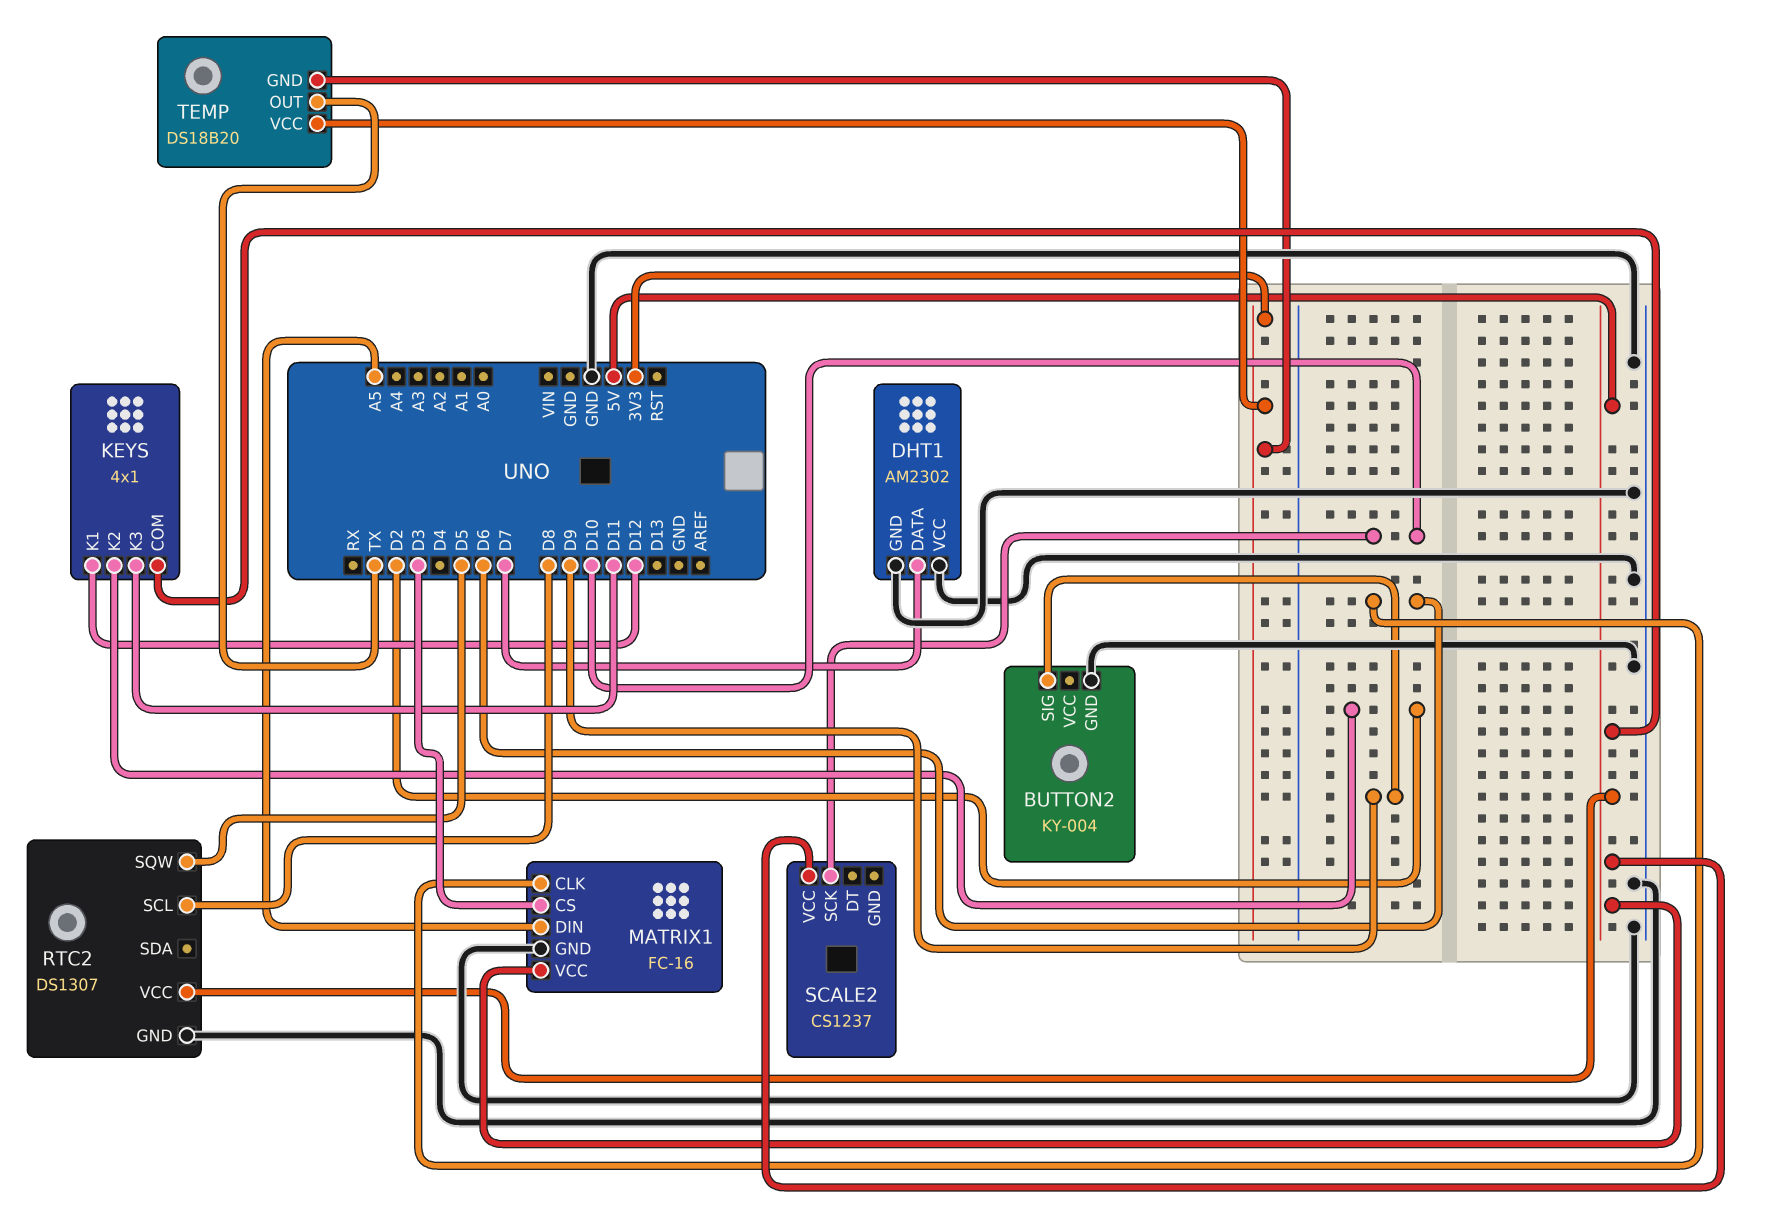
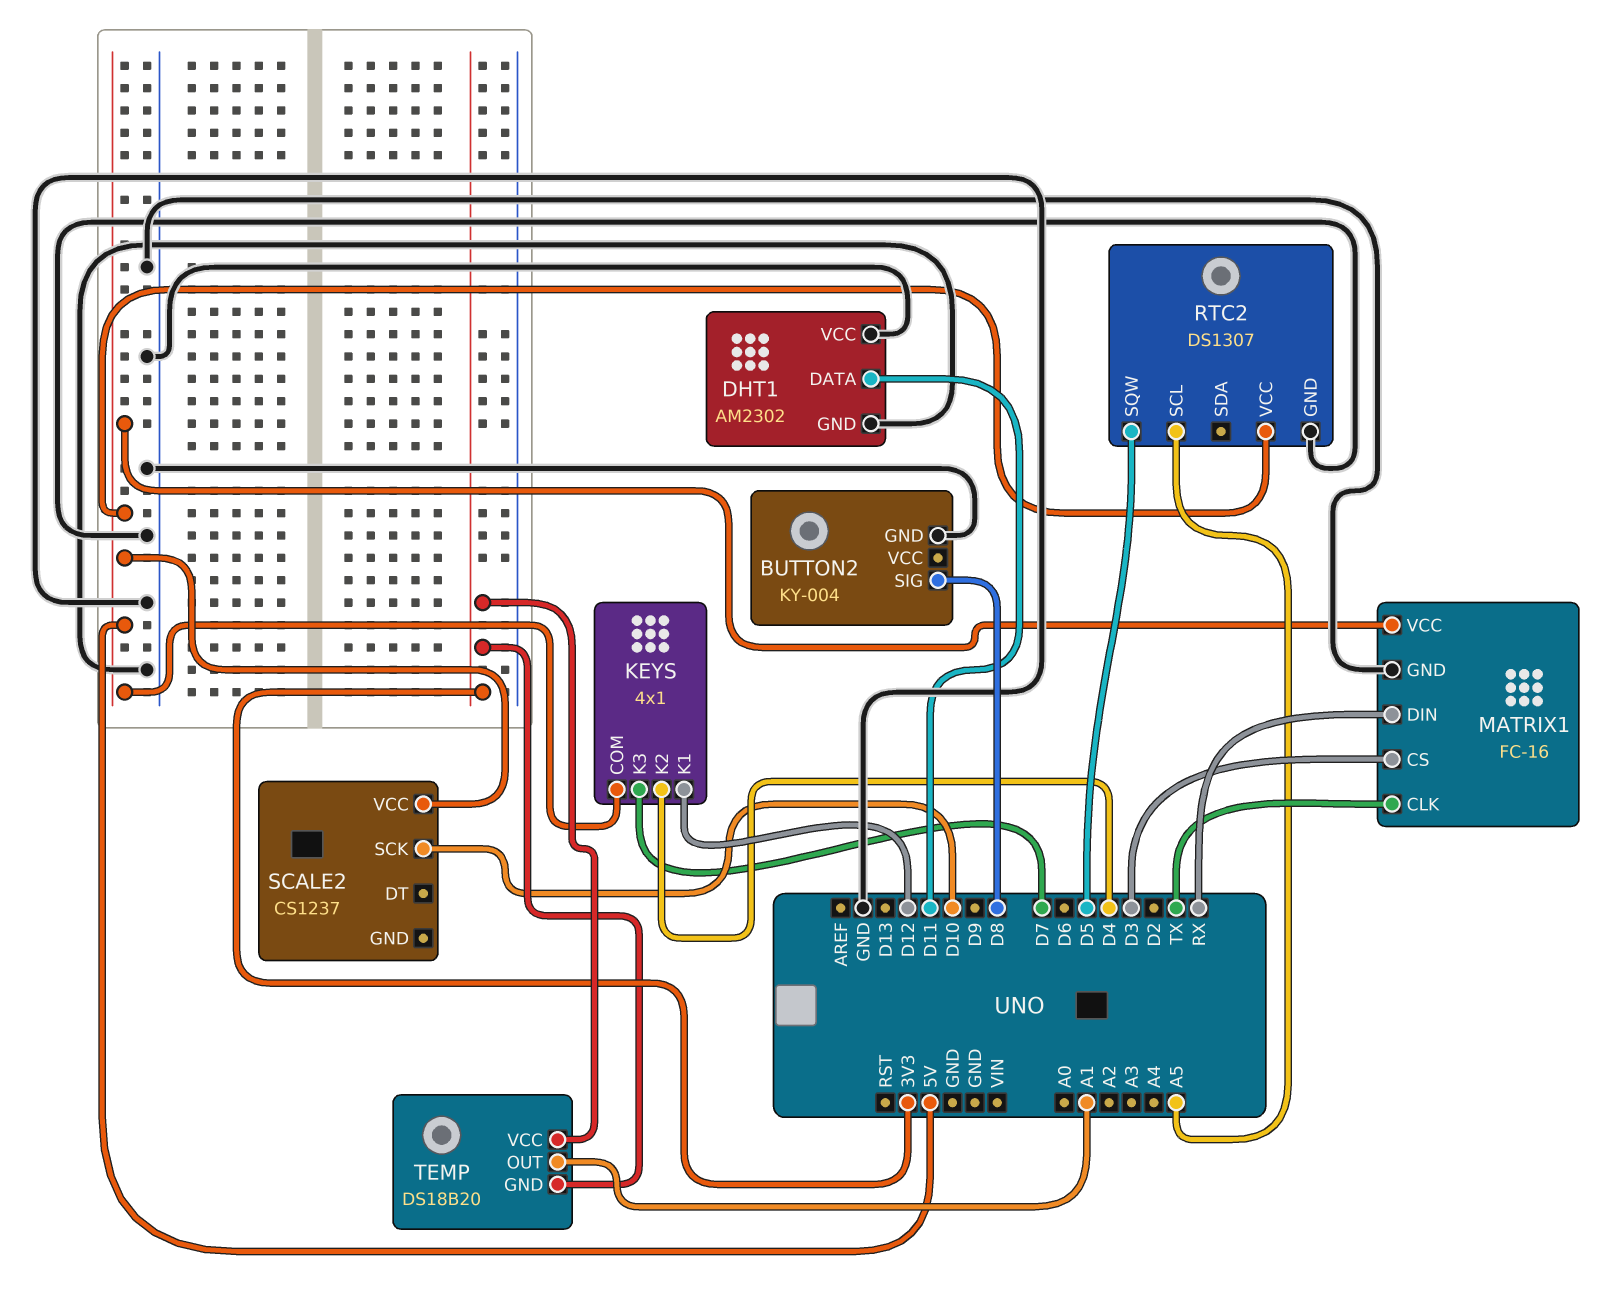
BUTTON2 pin SIG: D9 -> D8
DHT1 pin DATA: D7 -> D11
KEYS pin K2: D2 -> D4
KEYS pin K3: D11 -> D7
MATRIX1 pin CLK: D6 -> TX
MATRIX1 pin DIN: A5 -> RX
RTC2 pin SCL: D8 -> A5
TEMP pin OUT: TX -> A1

